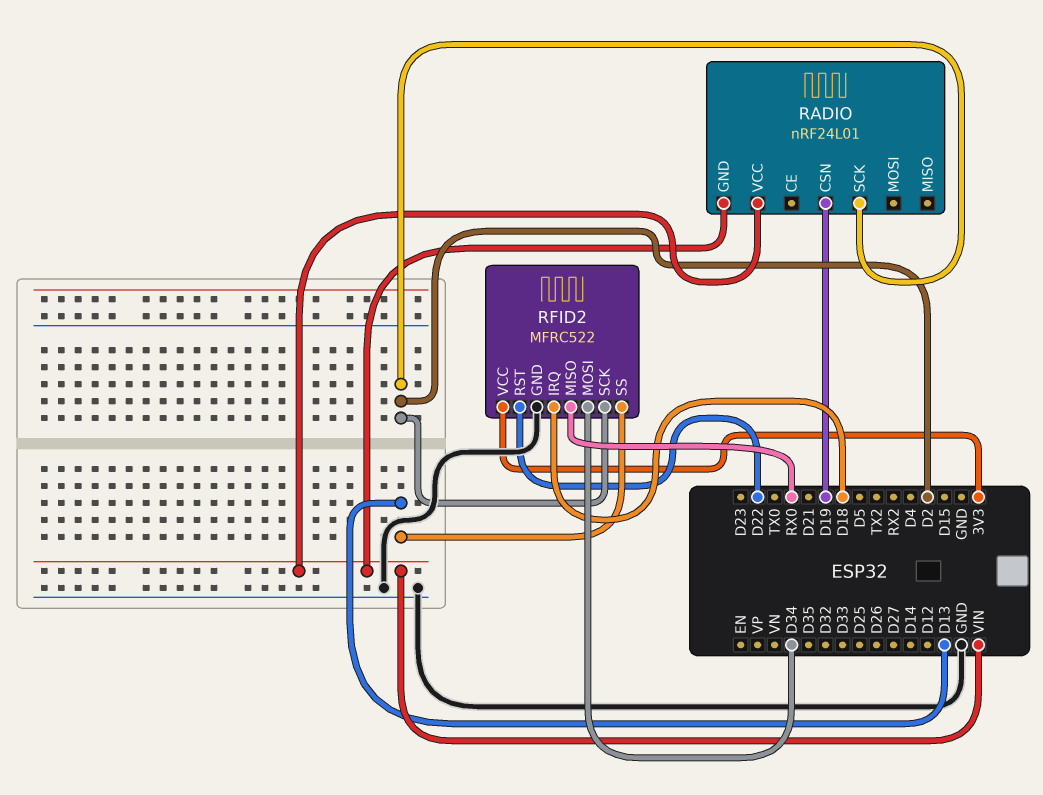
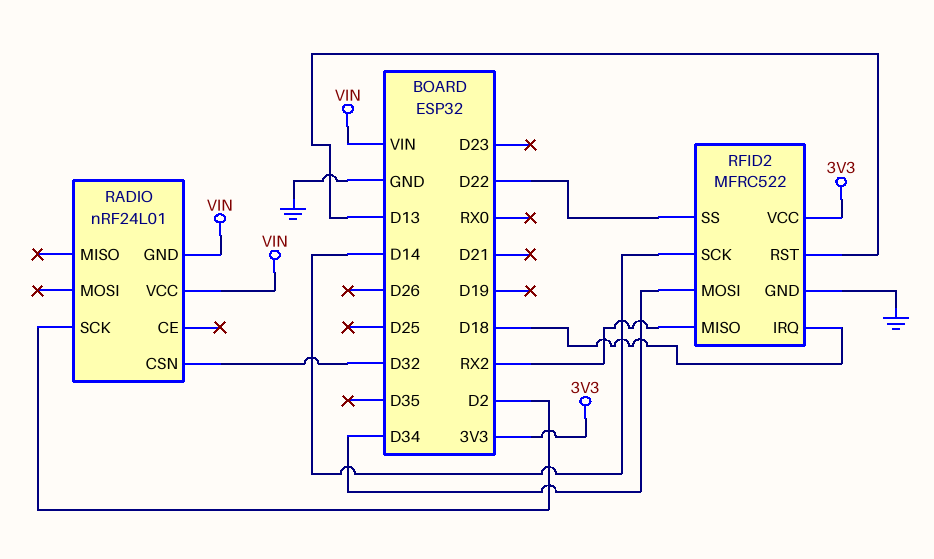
RADIO pin CSN: D19 -> D32
RFID2 pin MISO: RX0 -> RX2
RFID2 pin RST: D22 -> D13
RFID2 pin SCK: D2 -> D14
RFID2 pin SS: D13 -> D22

